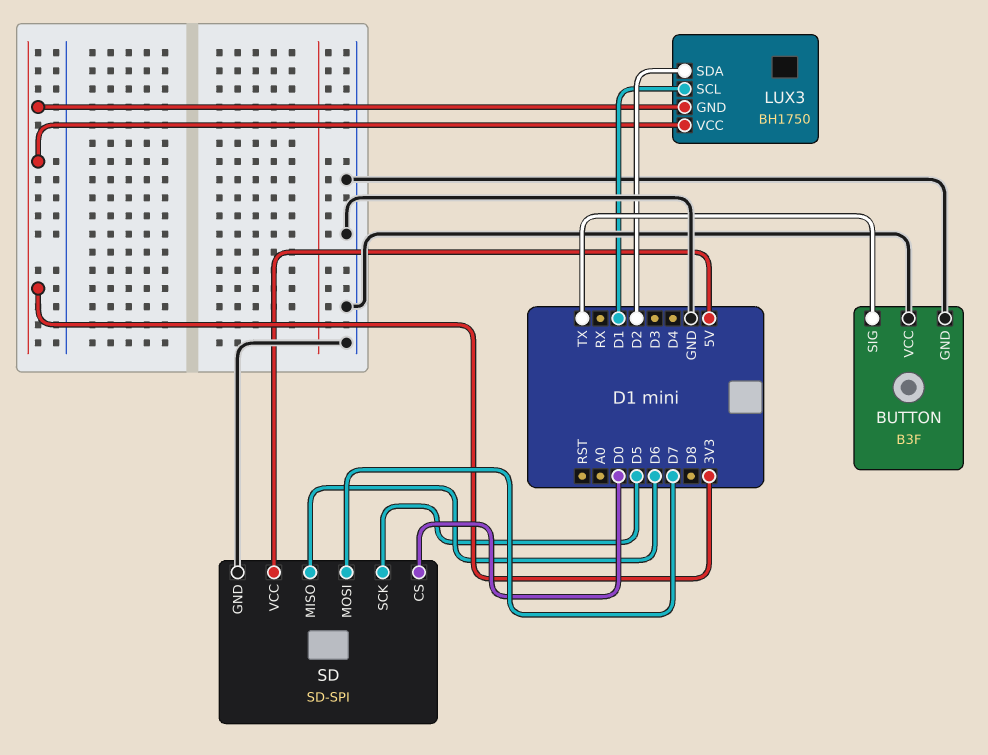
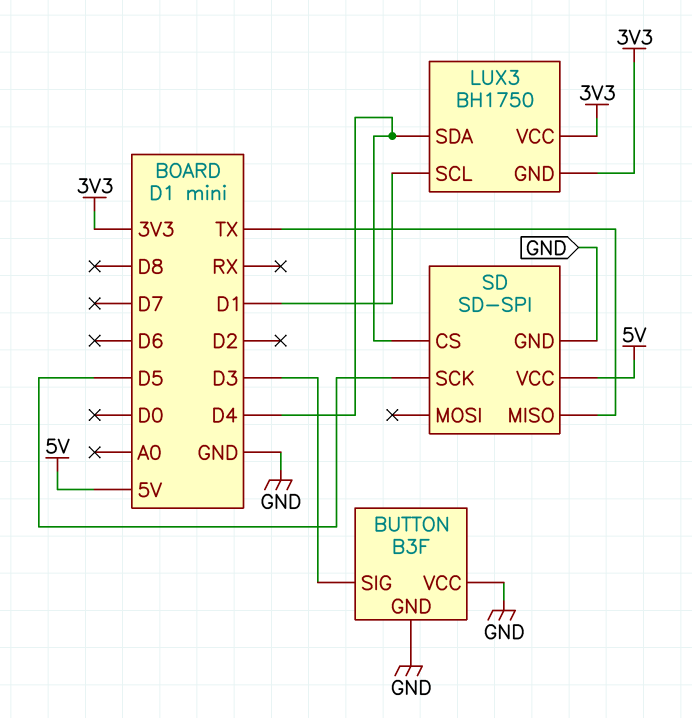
BUTTON pin SIG: TX -> D3
LUX3 pin SDA: D2 -> D4
SD pin CS: D0 -> D4
SD pin MISO: D6 -> TX
SD pin MOSI: D7 -> none

